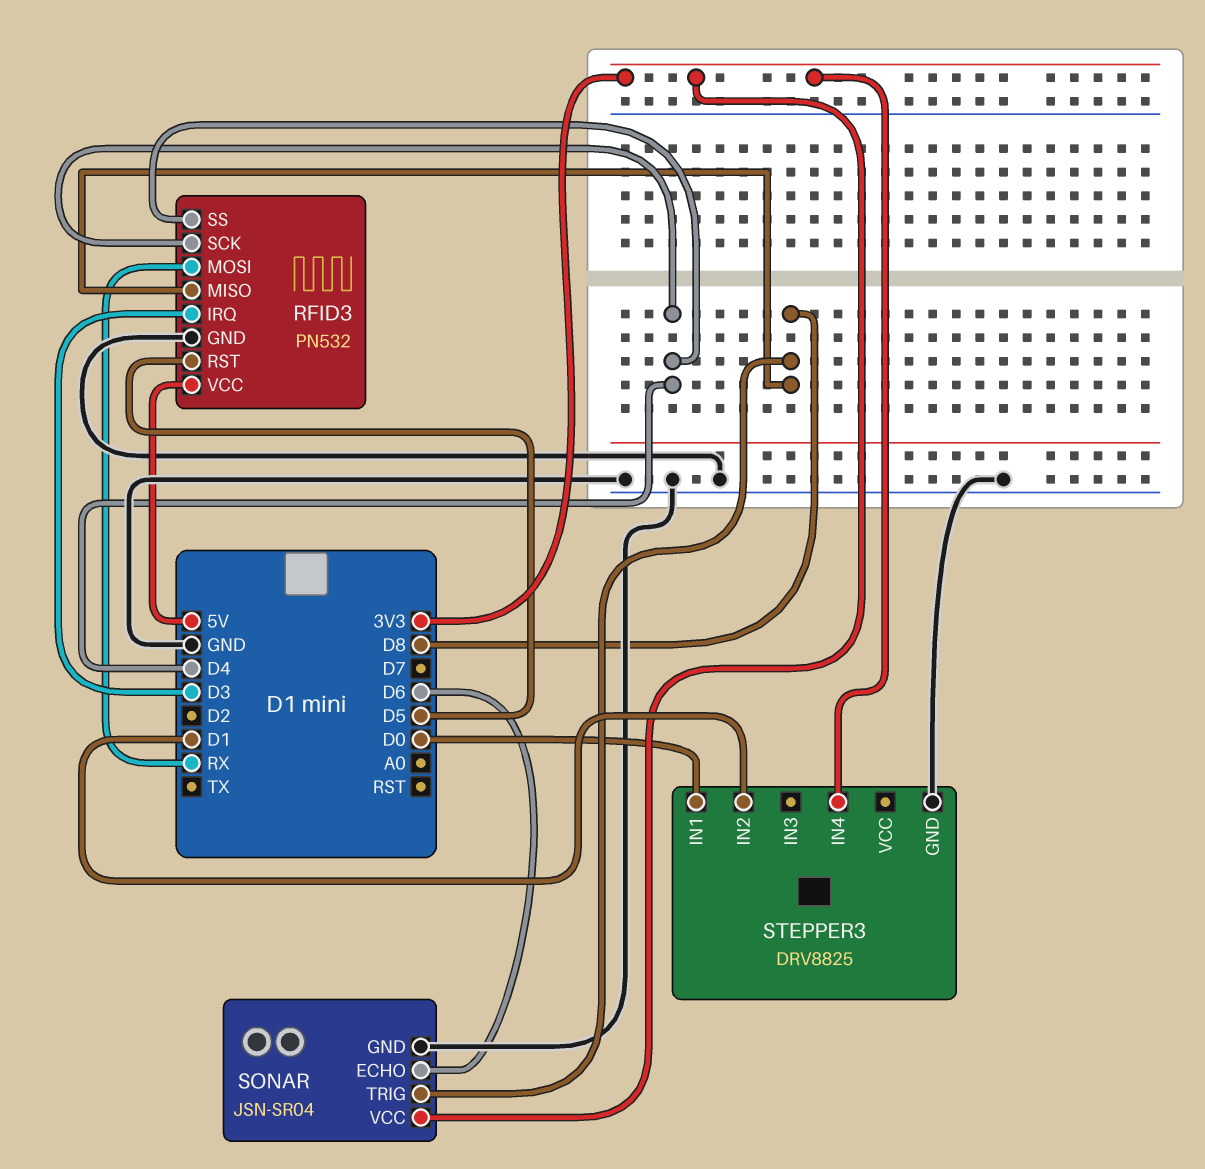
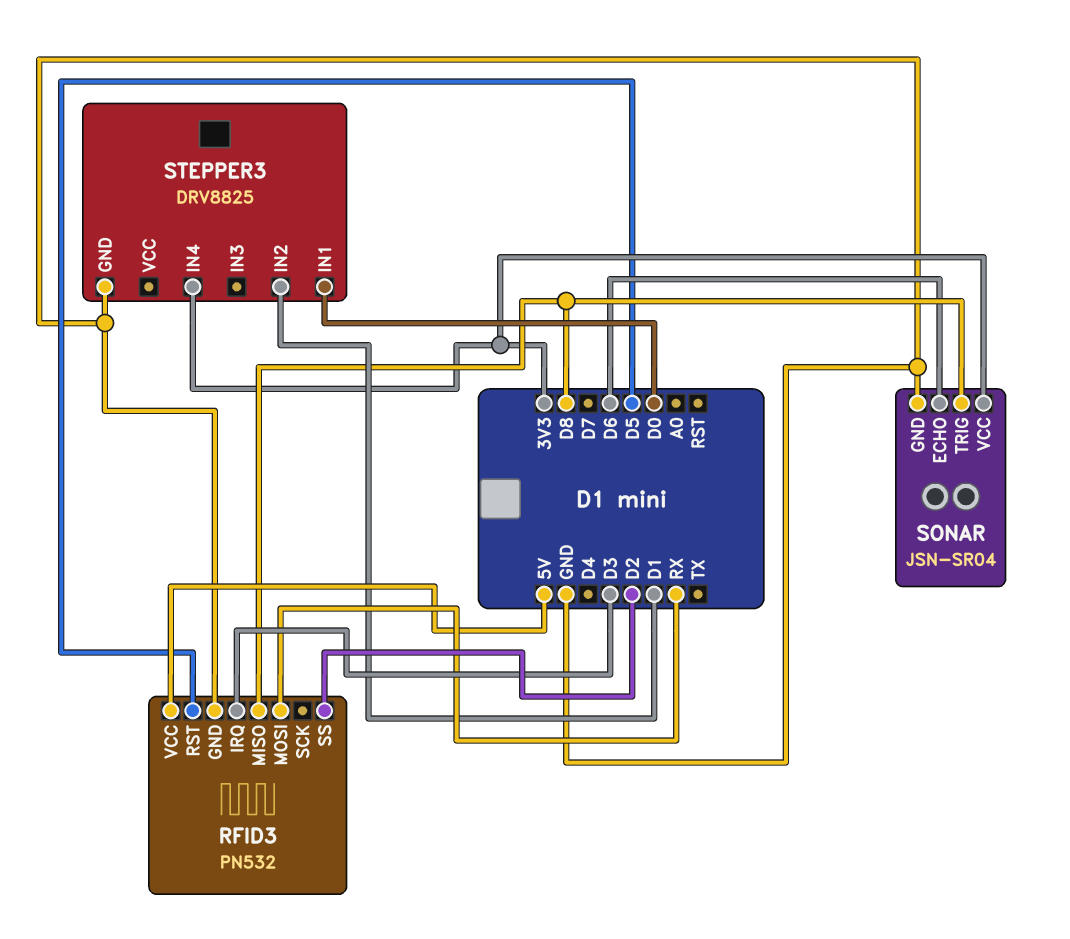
RFID3 pin SCK: D4 -> none
RFID3 pin SS: D4 -> D2

